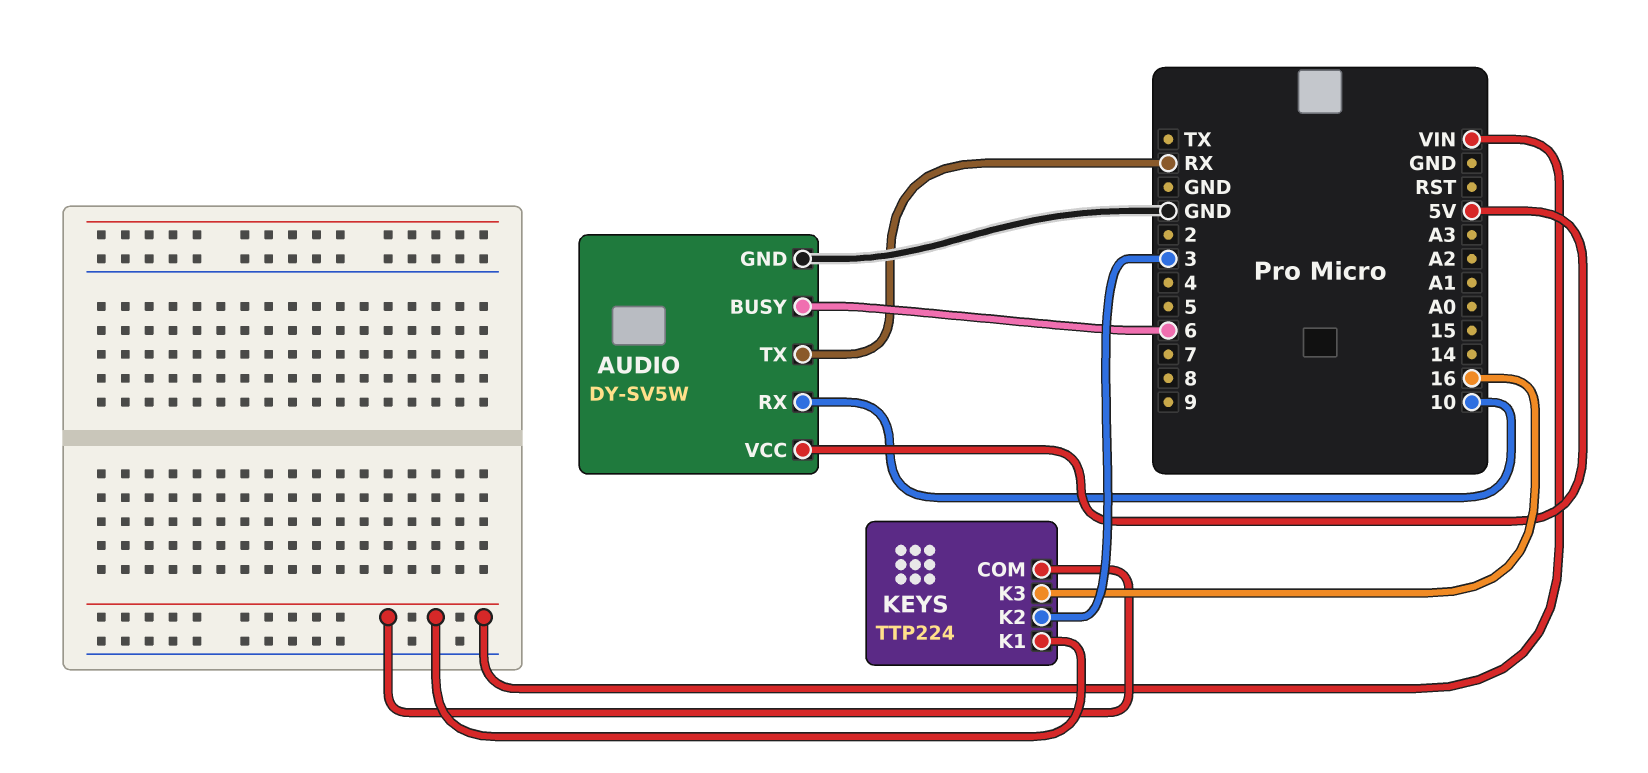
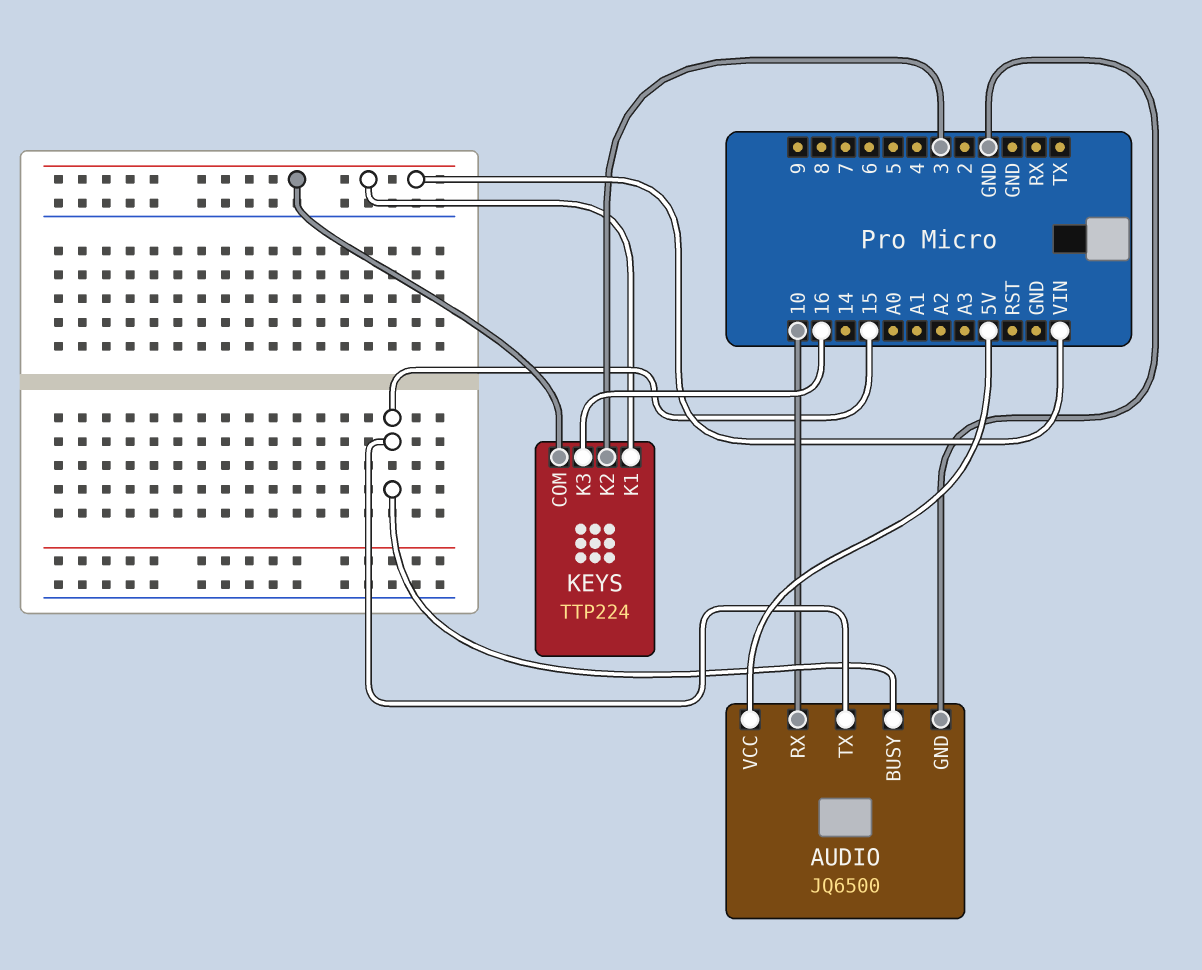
AUDIO: DY-SV5W -> JQ6500
AUDIO pin BUSY: 6 -> 15
AUDIO pin TX: RX -> 15

